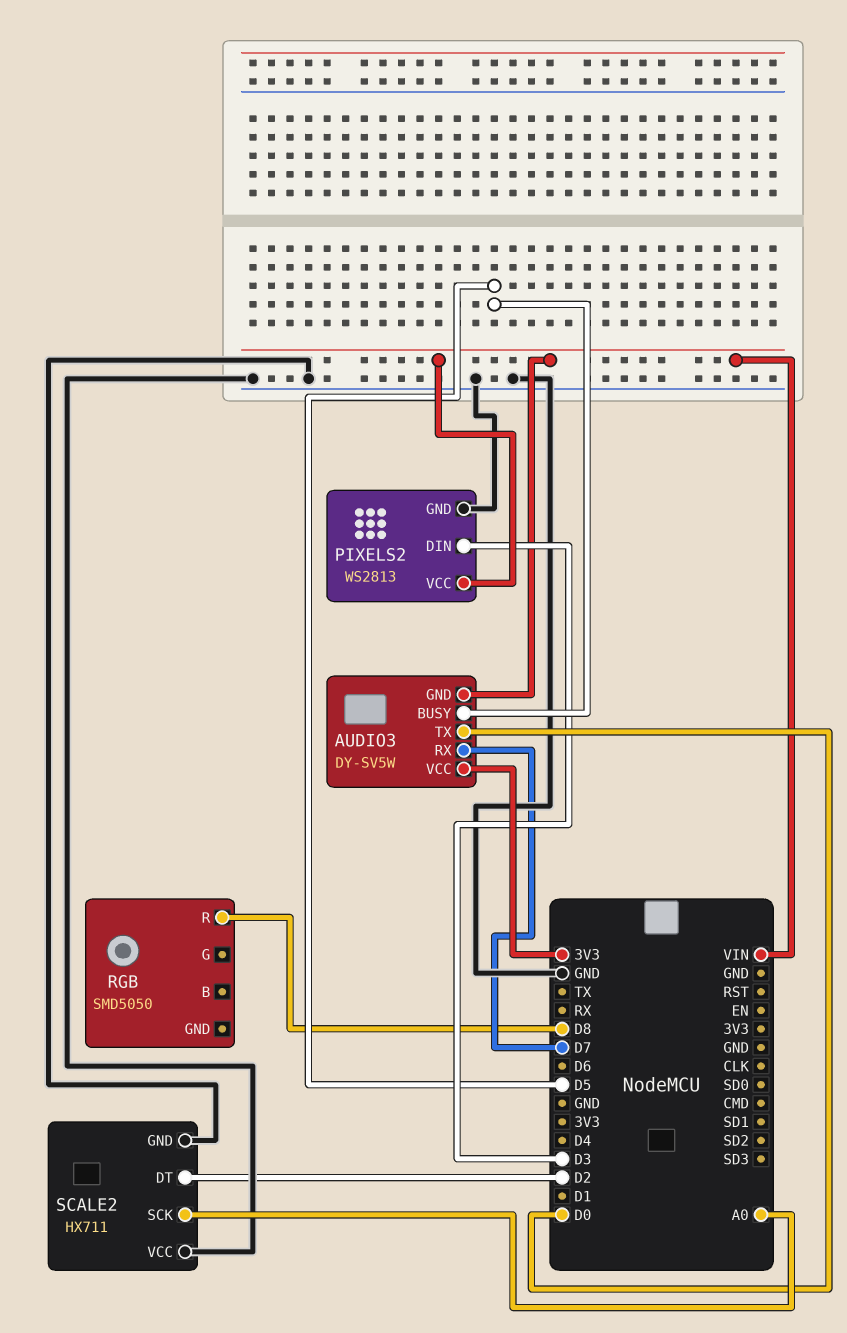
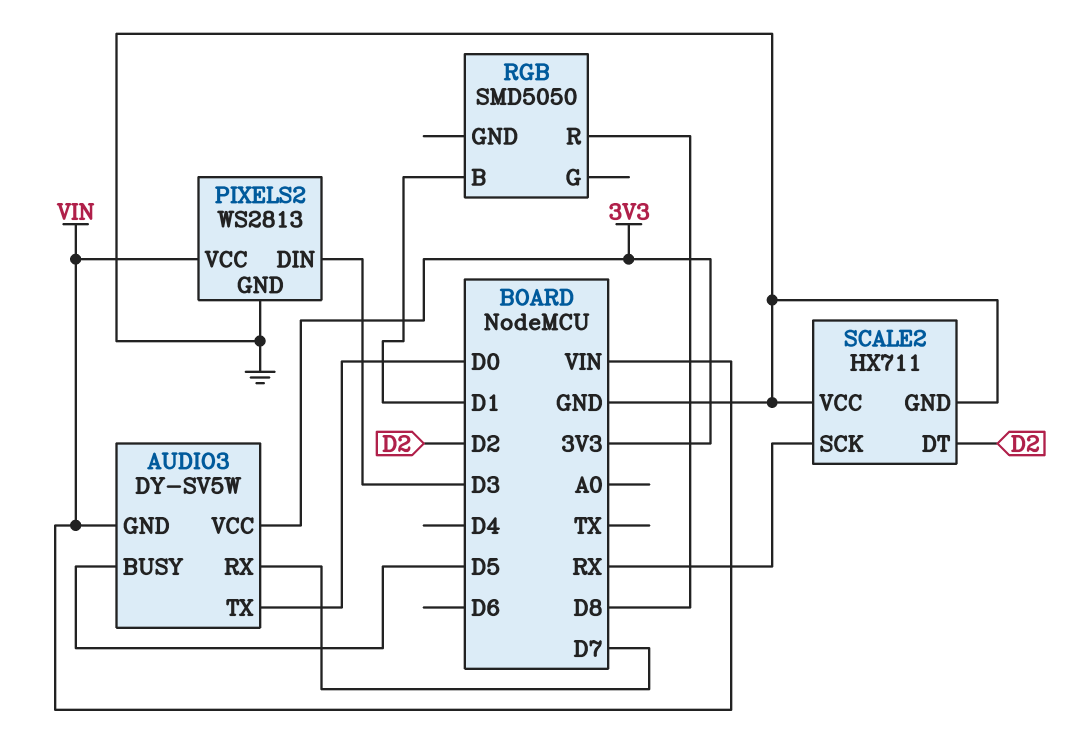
RGB pin B: none -> D1
SCALE2 pin SCK: A0 -> RX

